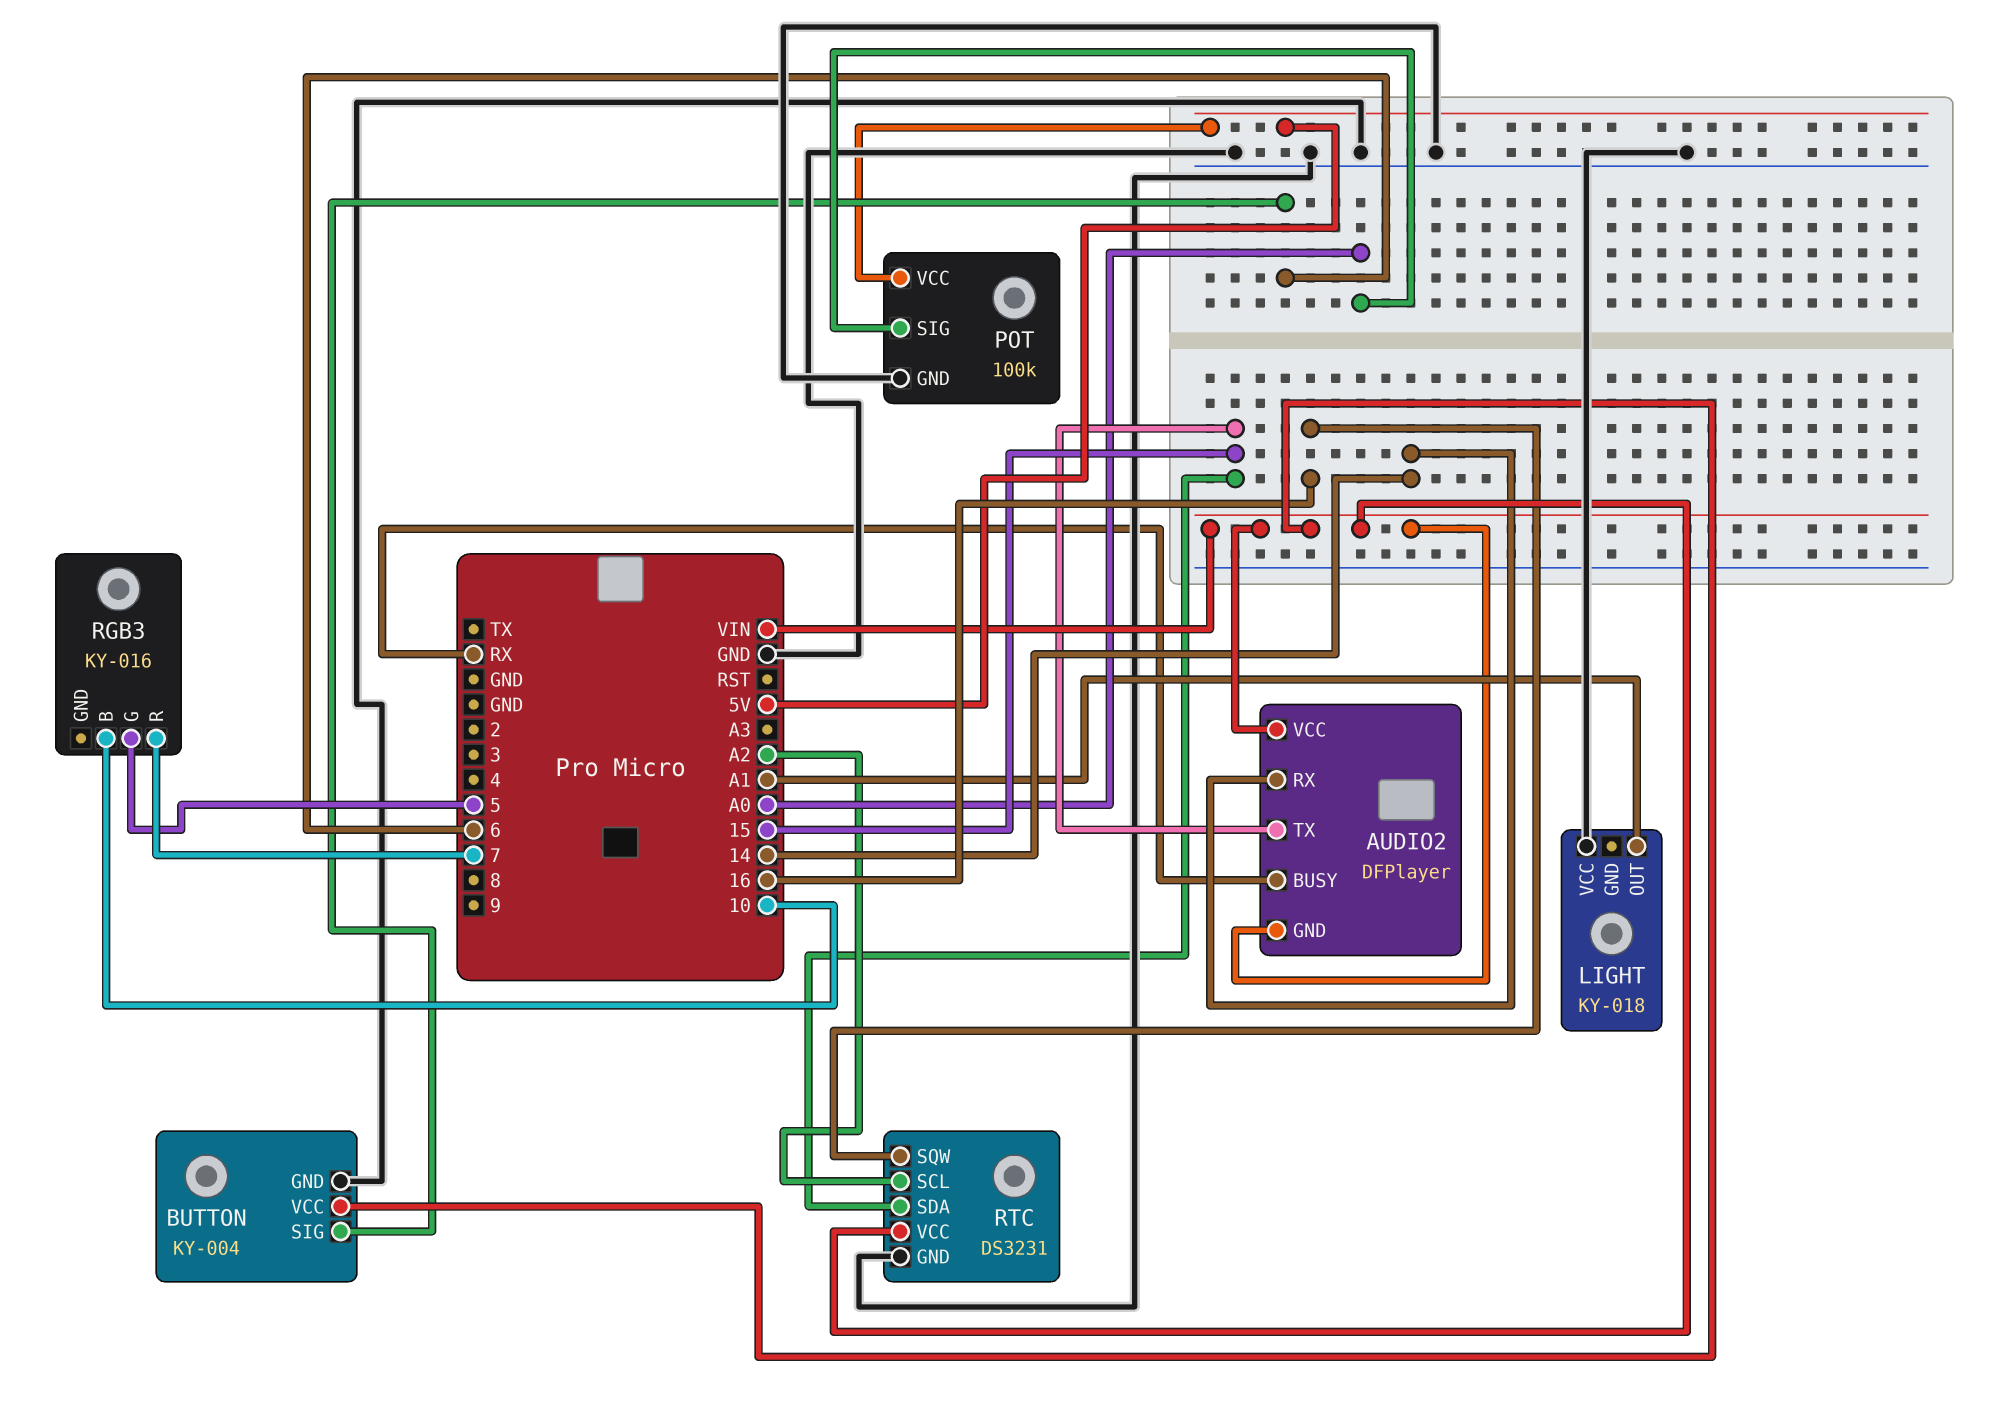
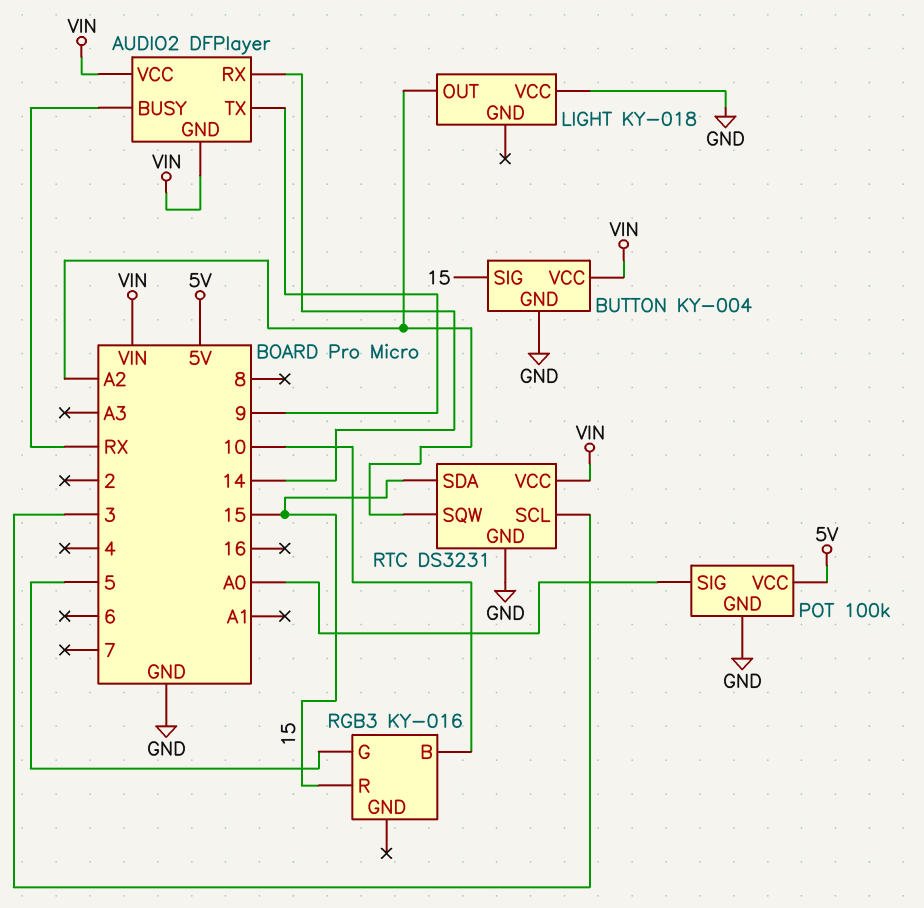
AUDIO2 pin TX: 15 -> 9
BUTTON pin SIG: 6 -> 15
LIGHT pin OUT: A1 -> A2
RGB3 pin R: 7 -> 15
RTC pin SCL: A2 -> 3
RTC pin SQW: 16 -> A2

